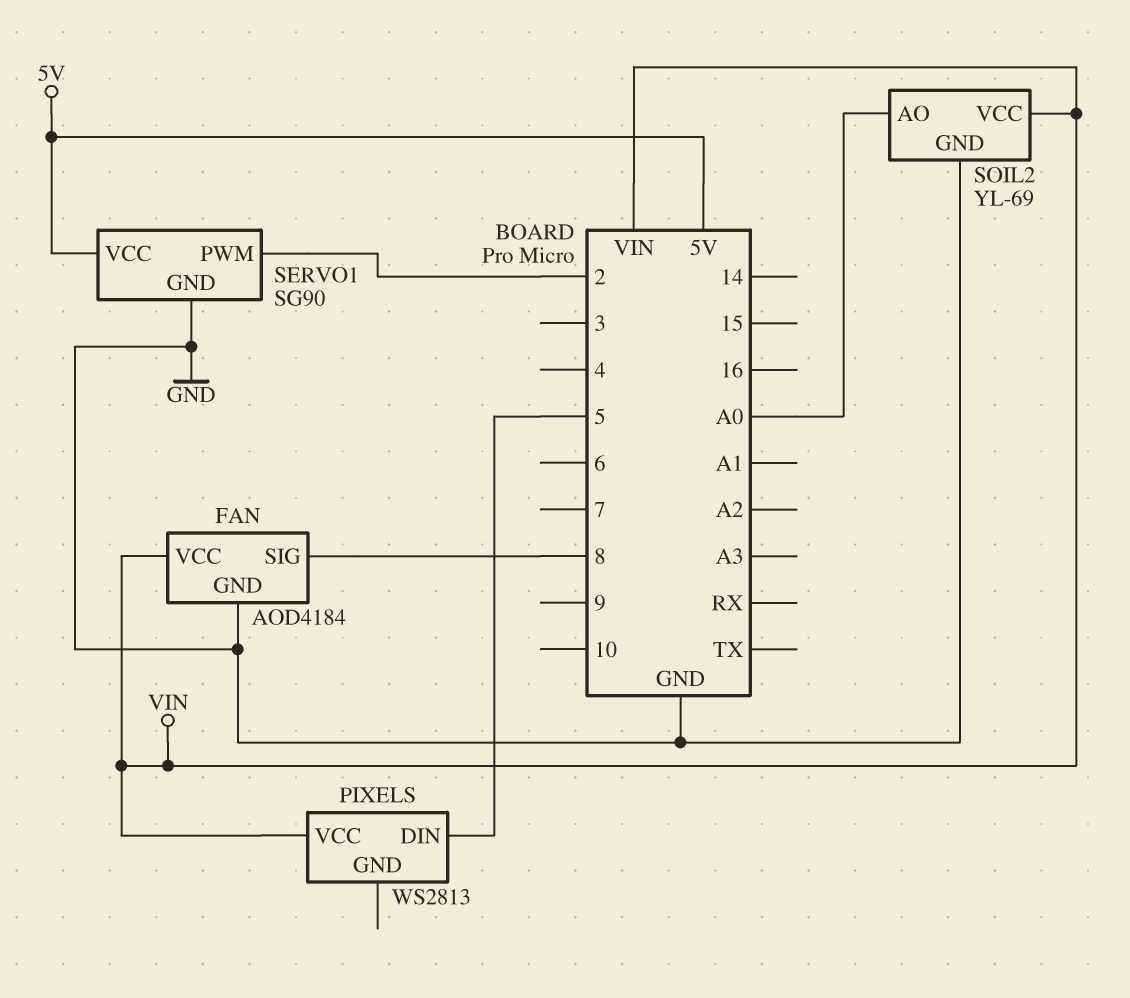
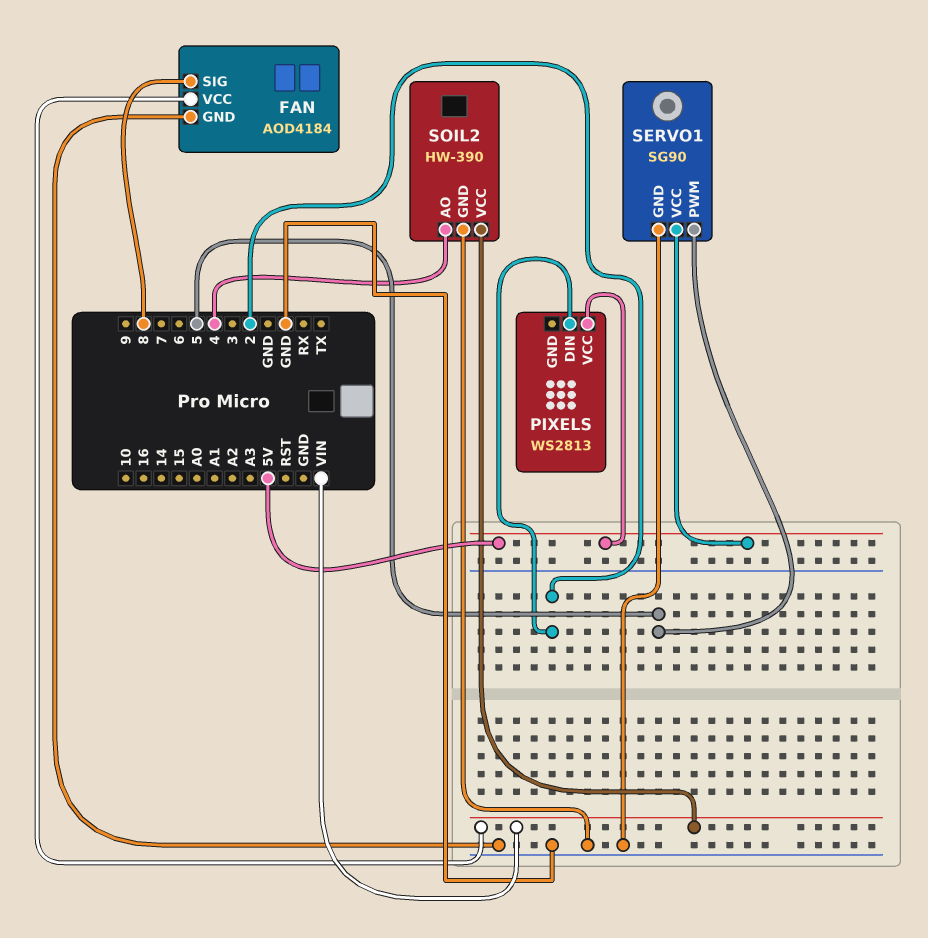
PIXELS pin DIN: 5 -> 2
PIXELS pin VCC: VIN -> 5V
SERVO1 pin PWM: 2 -> 5
SOIL2: YL-69 -> HW-390
SOIL2 pin AO: A0 -> 4

